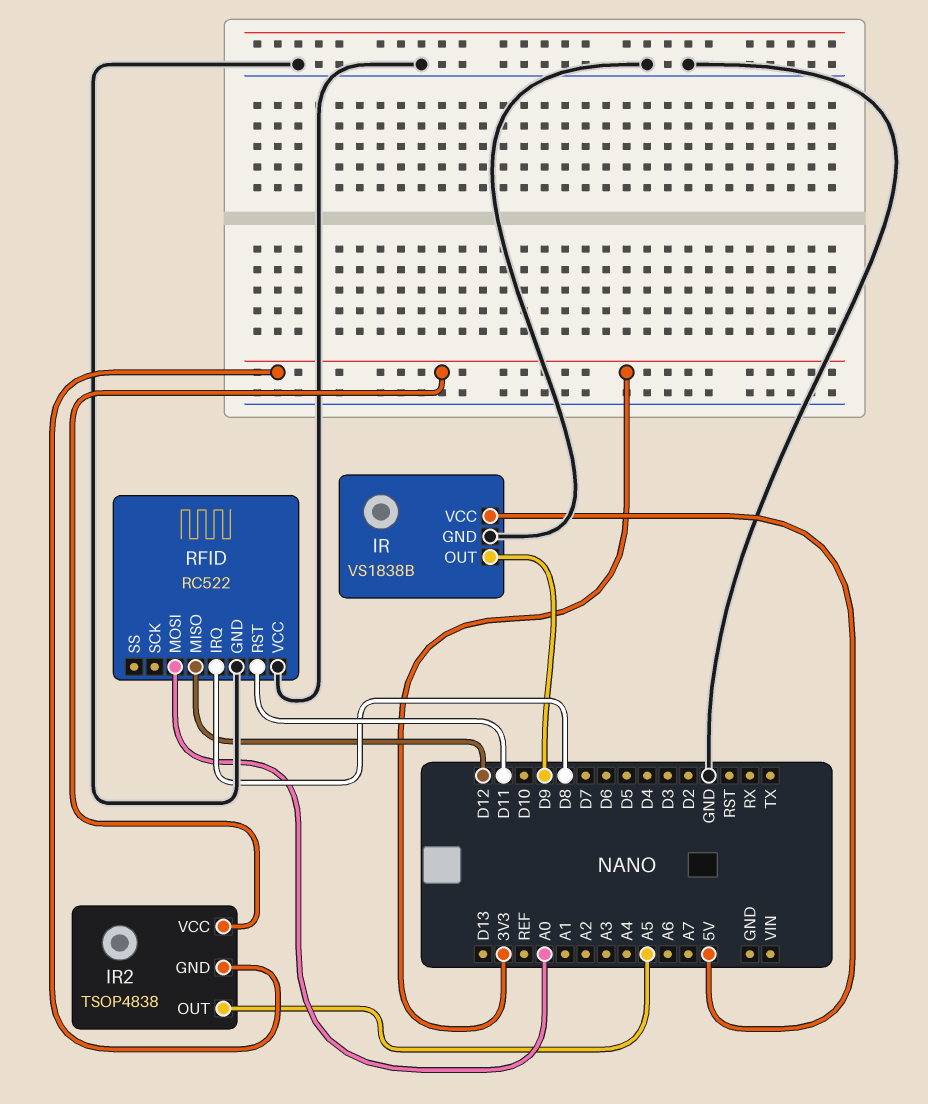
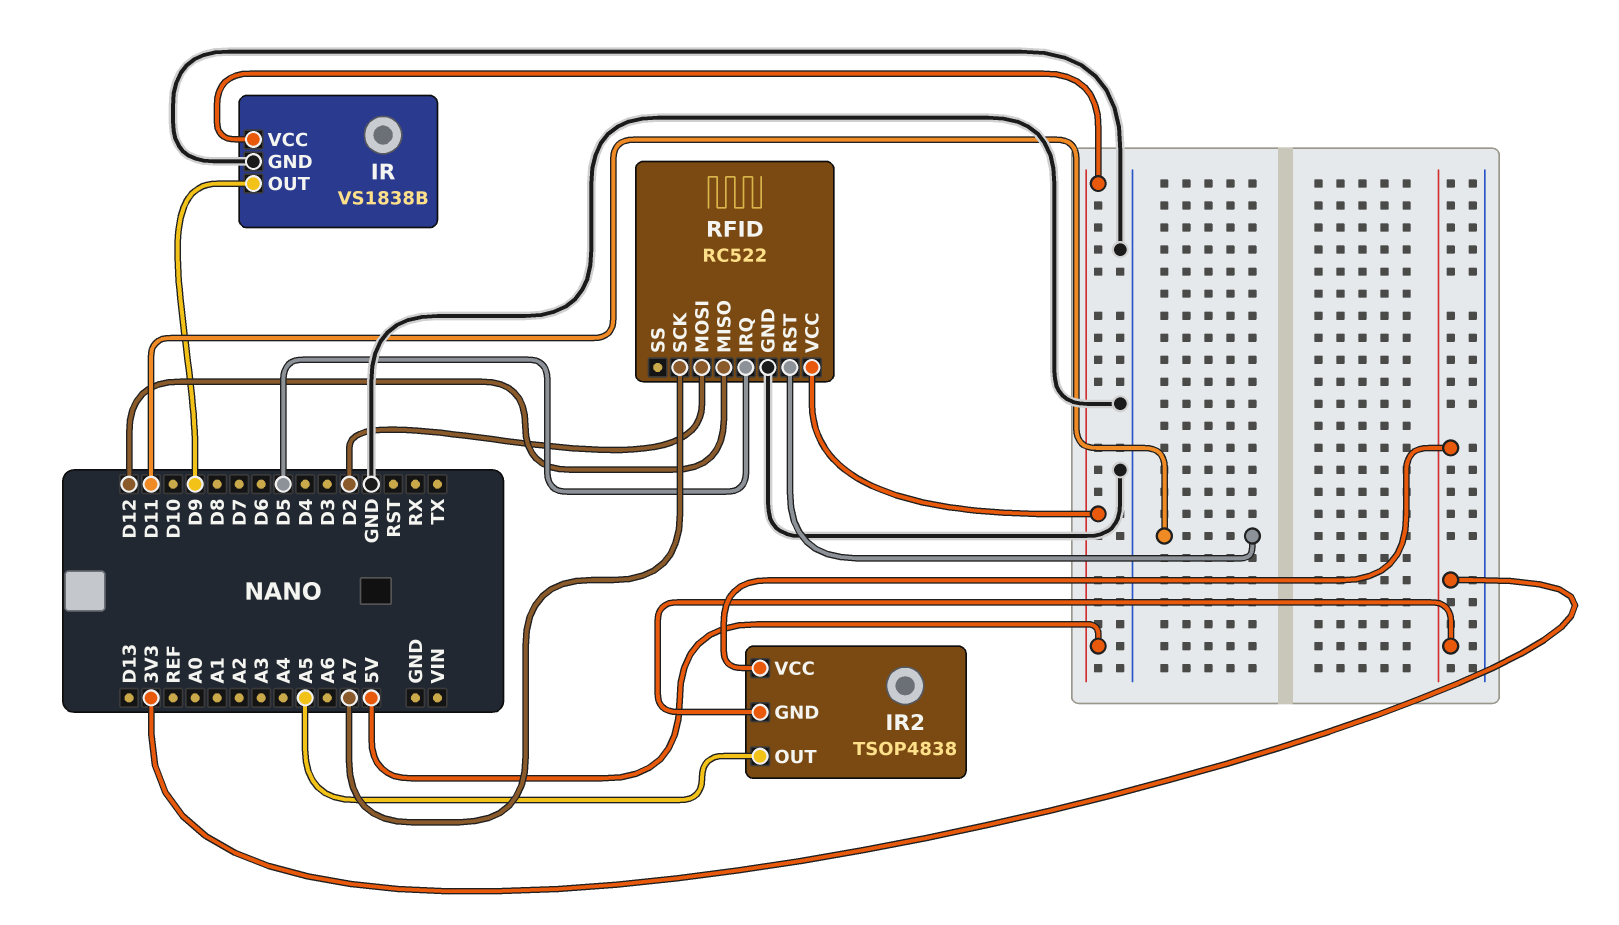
RFID pin IRQ: D8 -> D5
RFID pin MOSI: A0 -> D2
RFID pin SCK: none -> A7
RFID pin VCC: GND -> 5V

